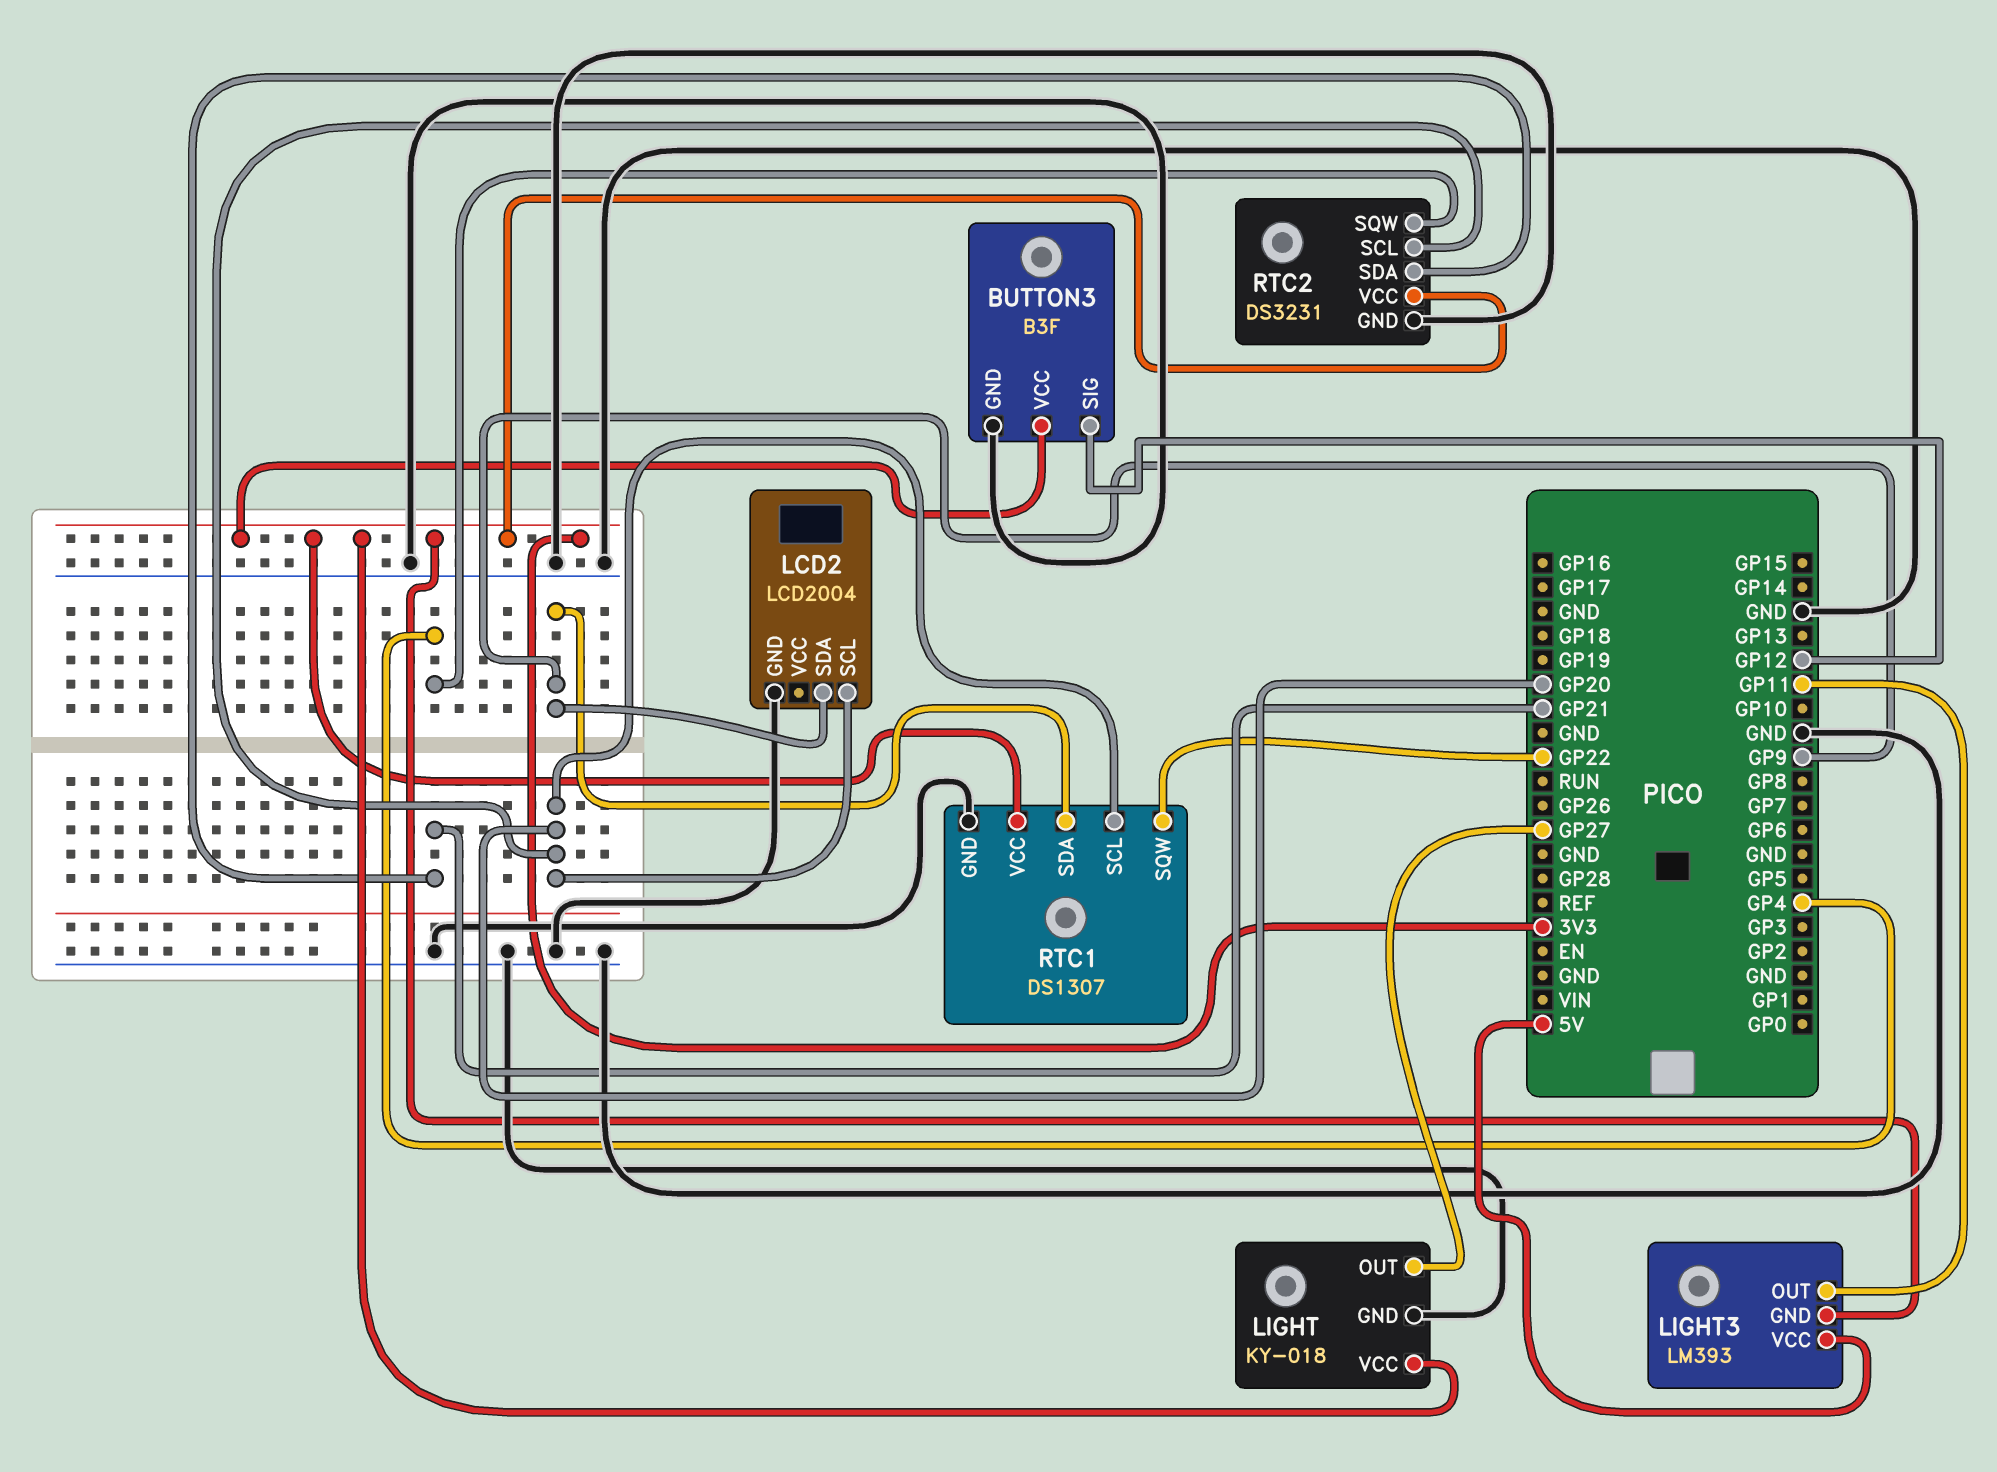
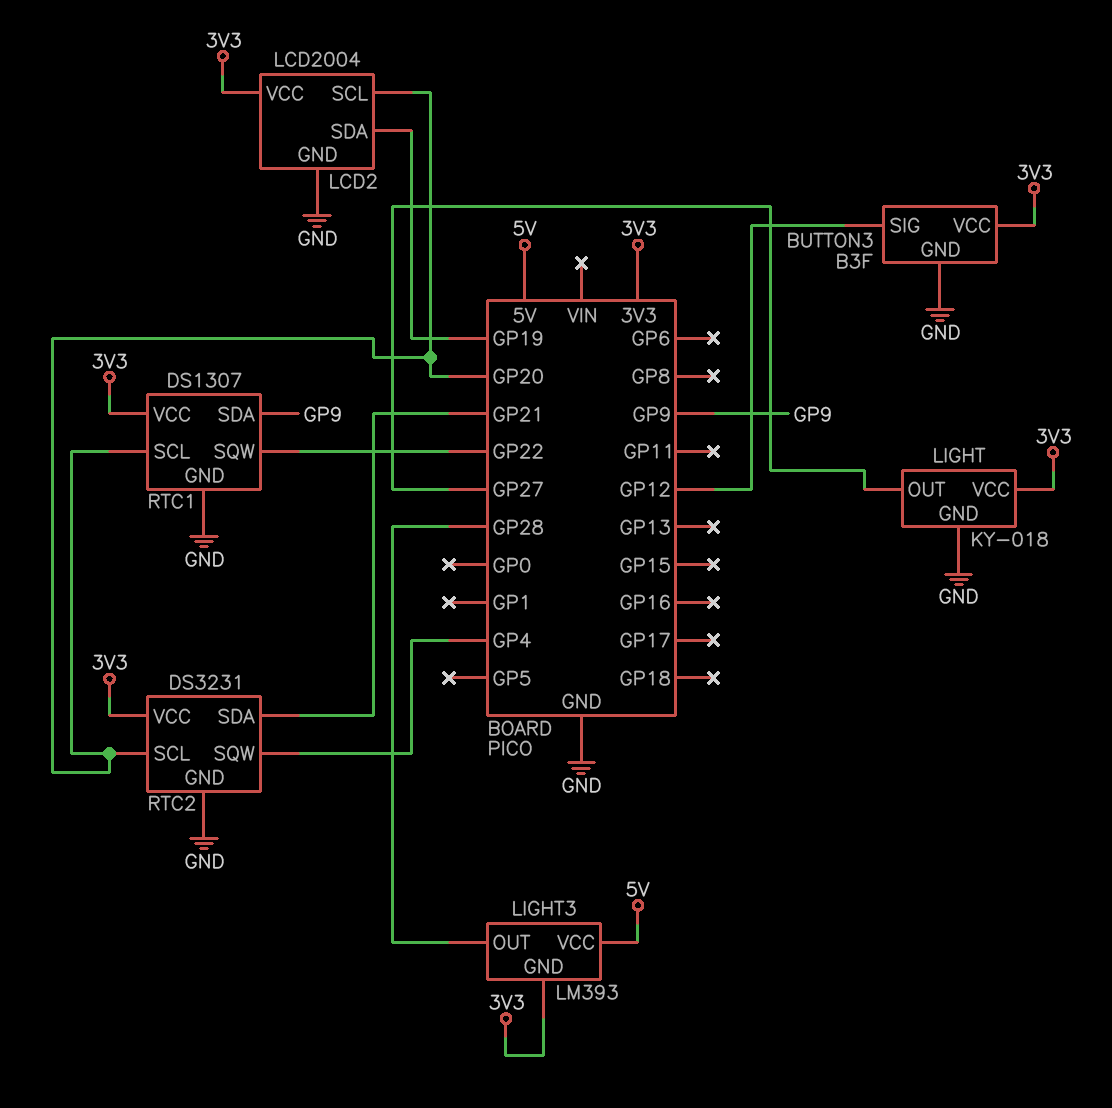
LCD2 pin SDA: GP9 -> GP19
LCD2 pin VCC: none -> 3V3
LIGHT3 pin OUT: GP11 -> GP28

